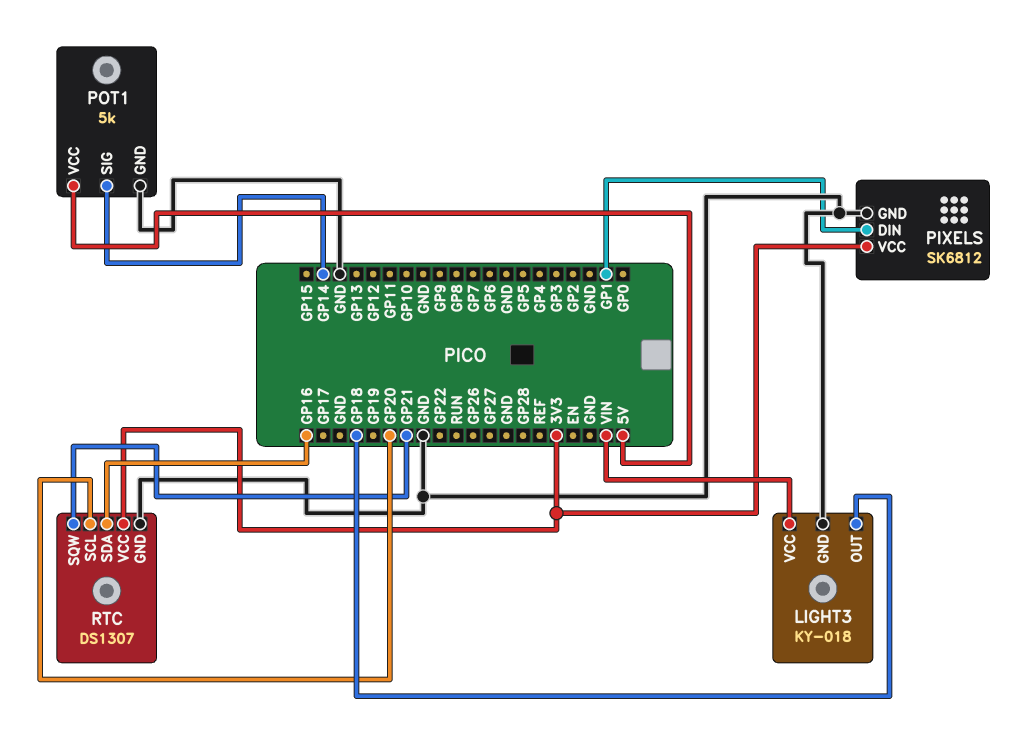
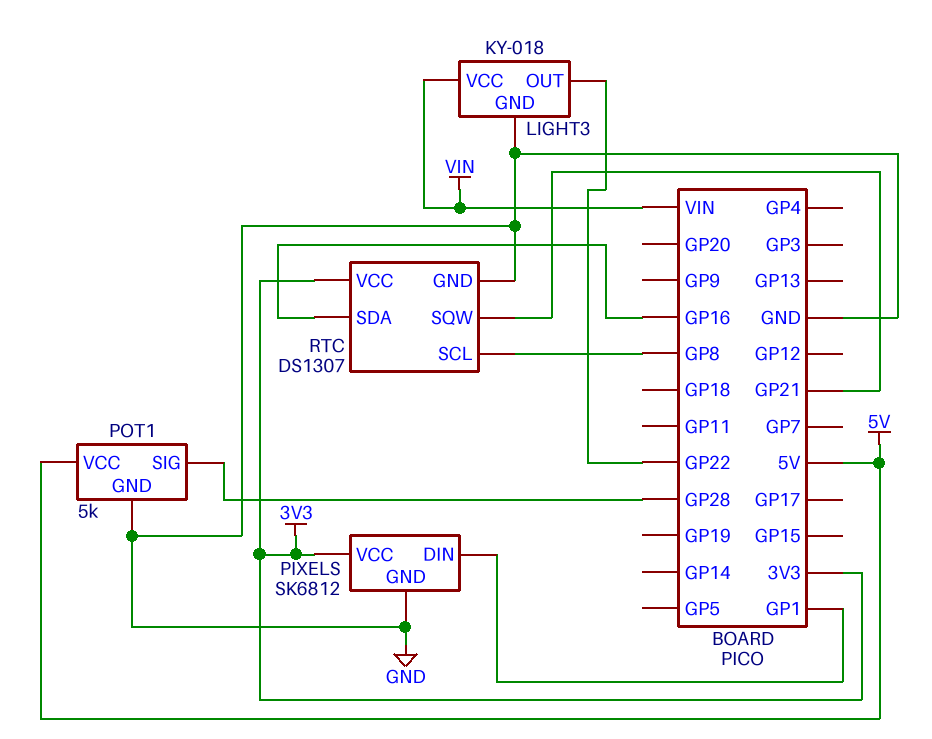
LIGHT3 pin OUT: GP18 -> GP22
POT1 pin SIG: GP14 -> GP28
RTC pin SCL: GP20 -> GP8

